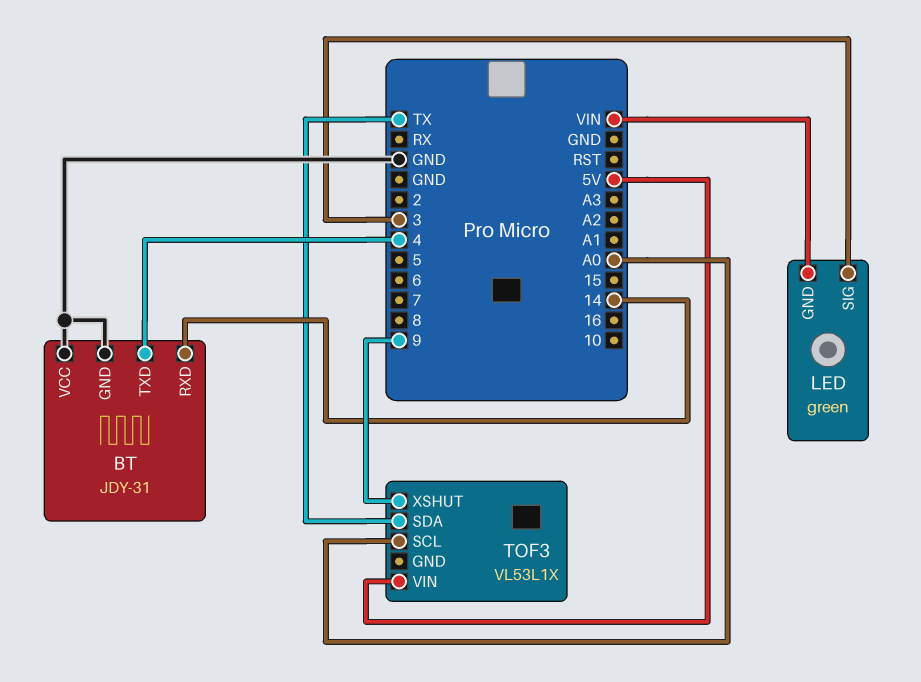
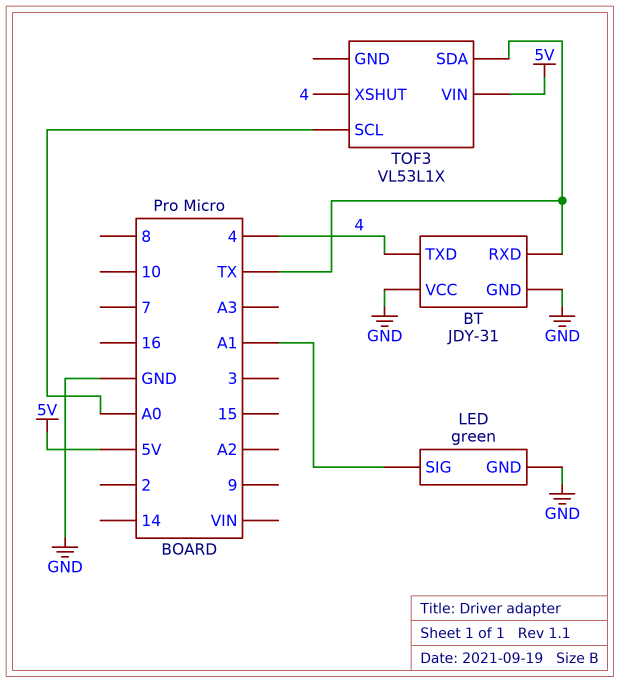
BT pin RXD: 14 -> TX
LED pin GND: VIN -> GND
LED pin SIG: 3 -> A1
TOF3 pin XSHUT: 9 -> 4

